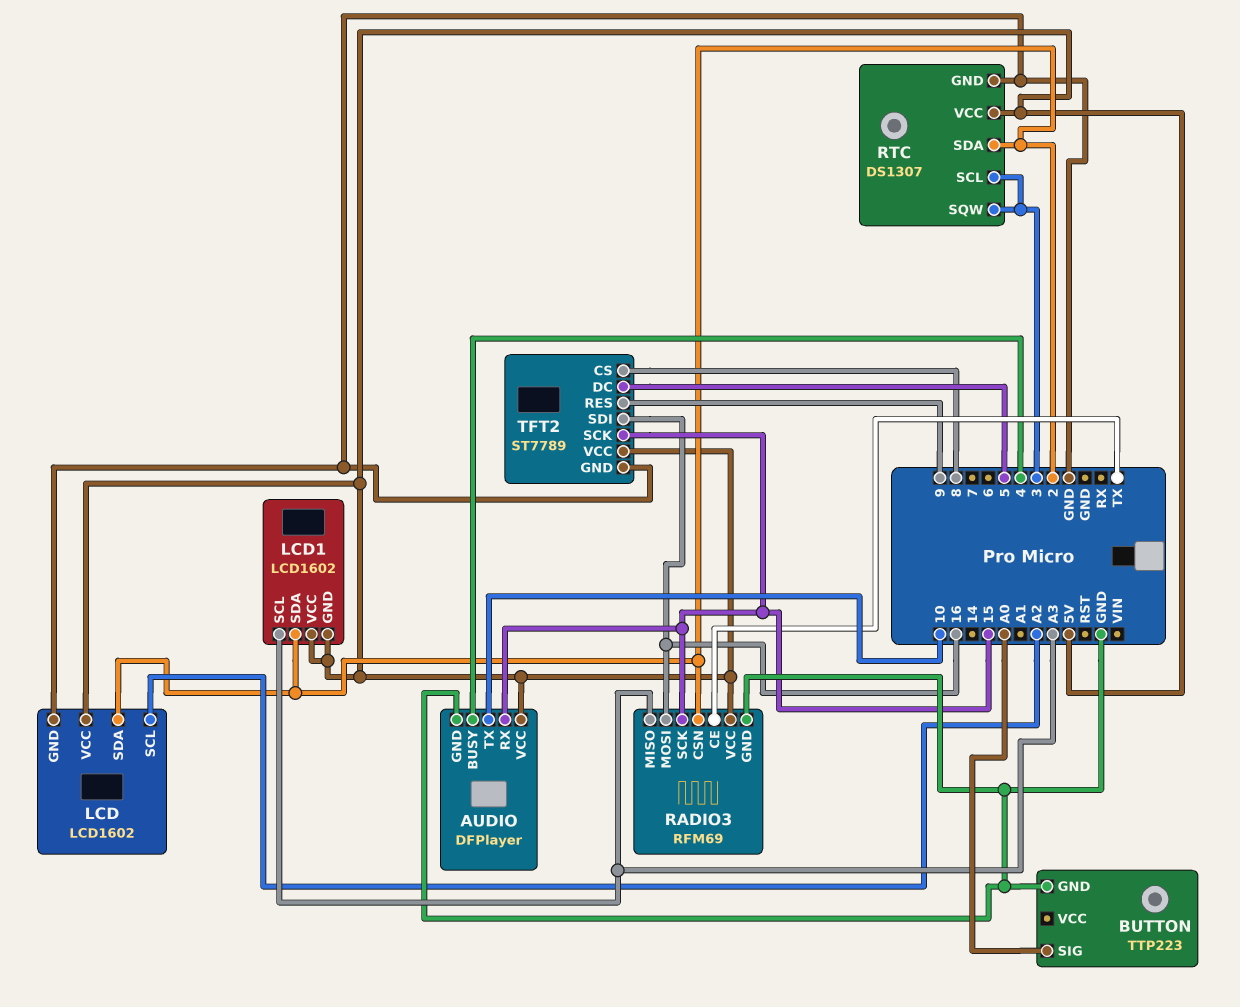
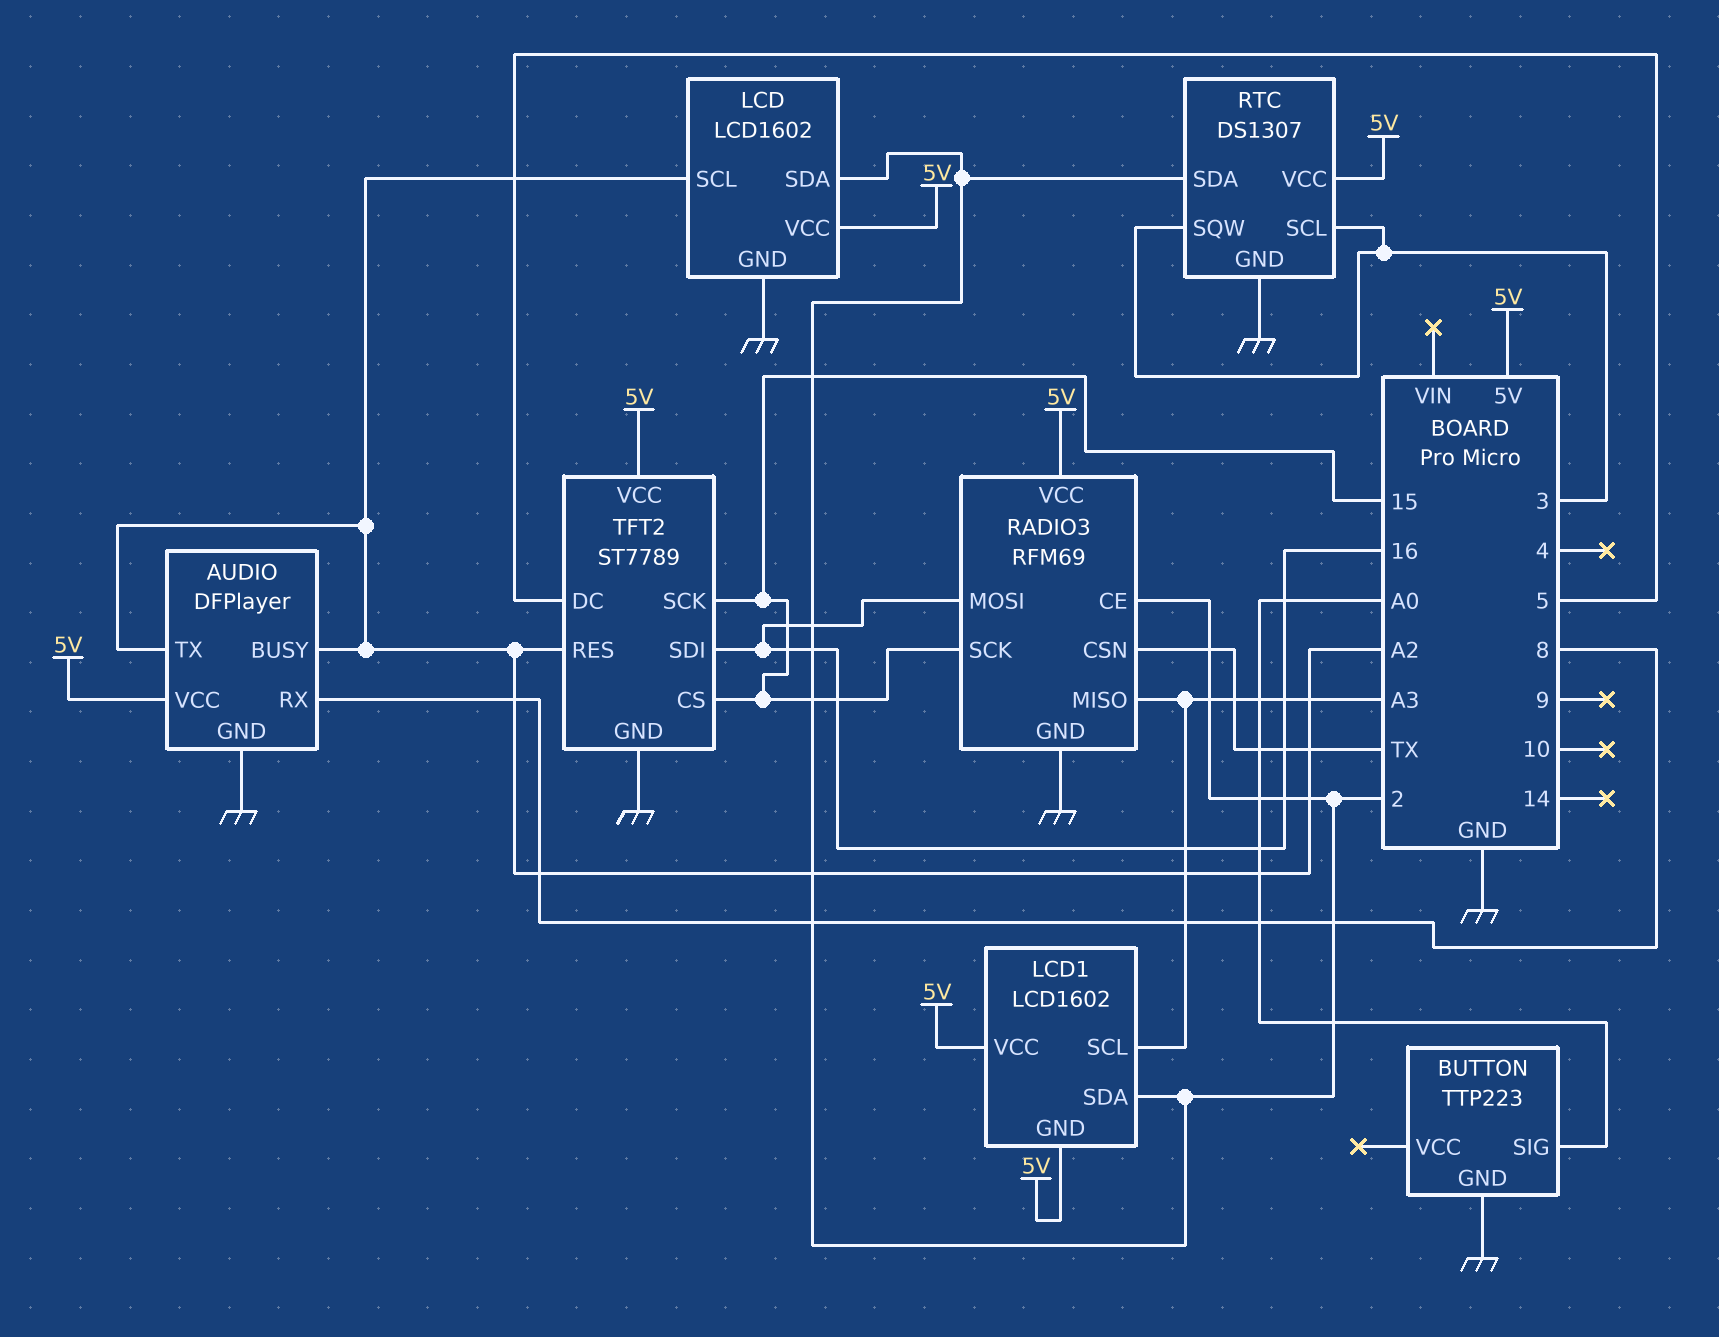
AUDIO pin BUSY: 4 -> A2
AUDIO pin RX: 15 -> 8
AUDIO pin TX: 10 -> A2
RADIO3 pin CE: TX -> 2
RADIO3 pin CSN: 2 -> TX
TFT2 pin CS: 8 -> 15
TFT2 pin RES: 9 -> A2

